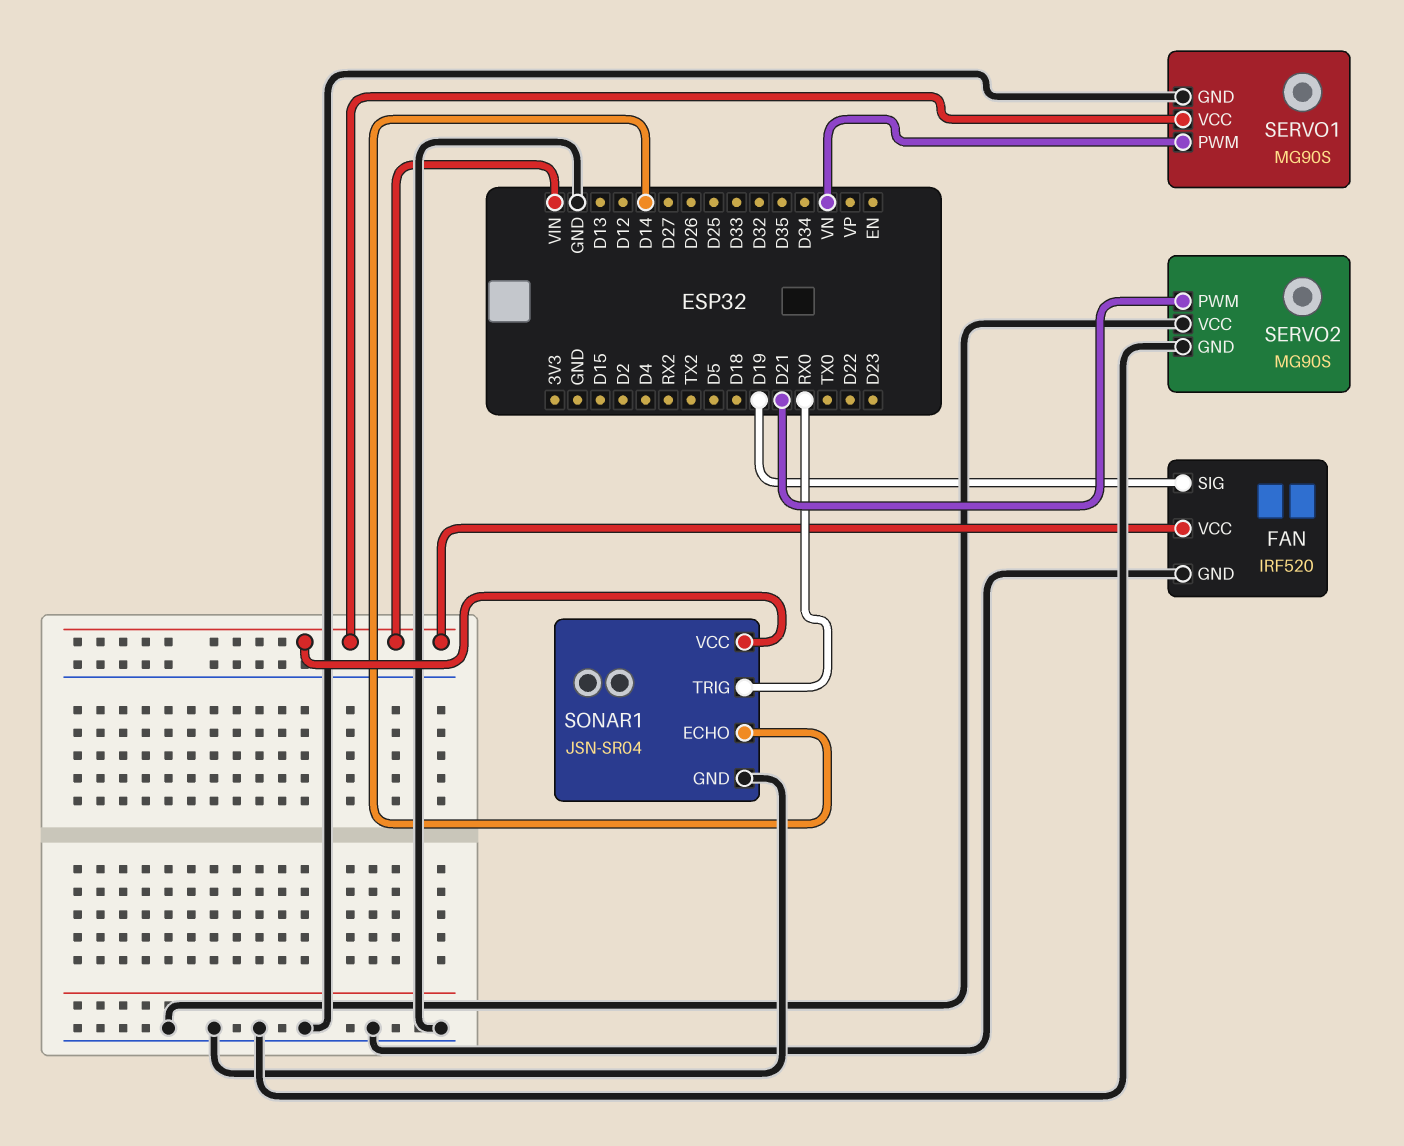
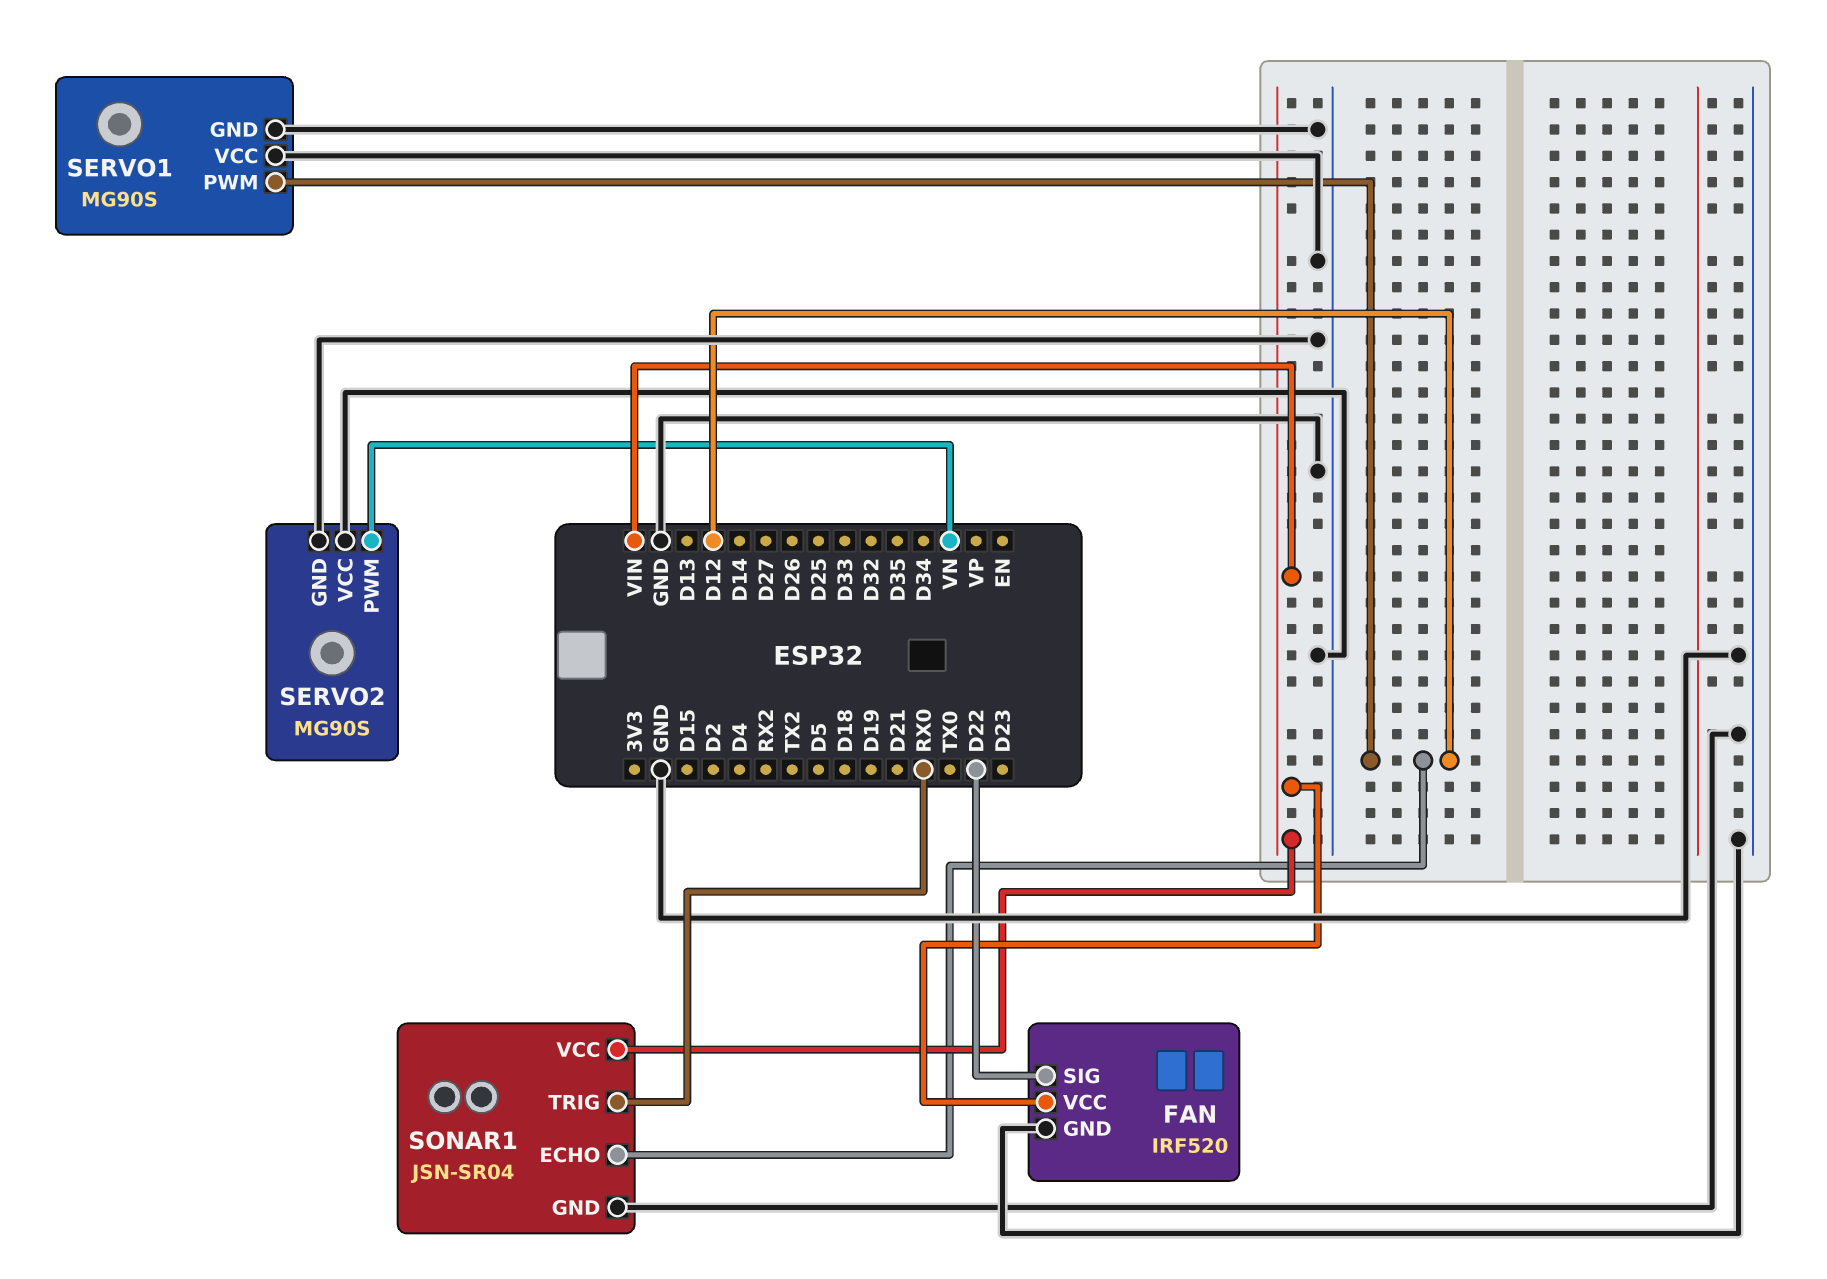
FAN pin SIG: D19 -> D22
SERVO1 pin PWM: VN -> D12
SERVO1 pin VCC: VIN -> GND
SERVO2 pin PWM: D21 -> VN
SONAR1 pin ECHO: D14 -> D12

